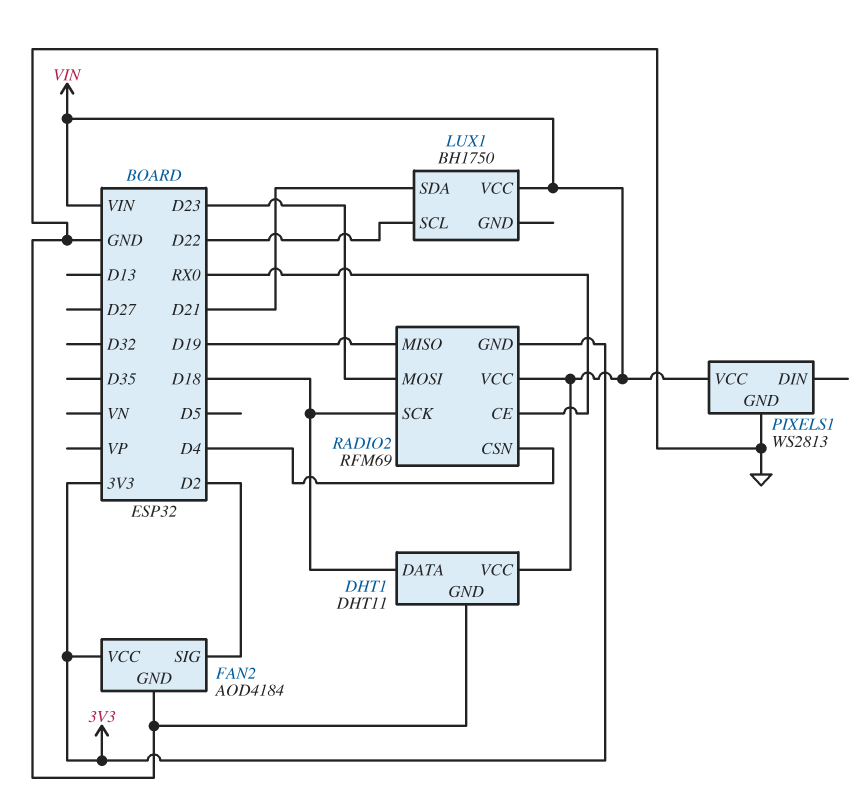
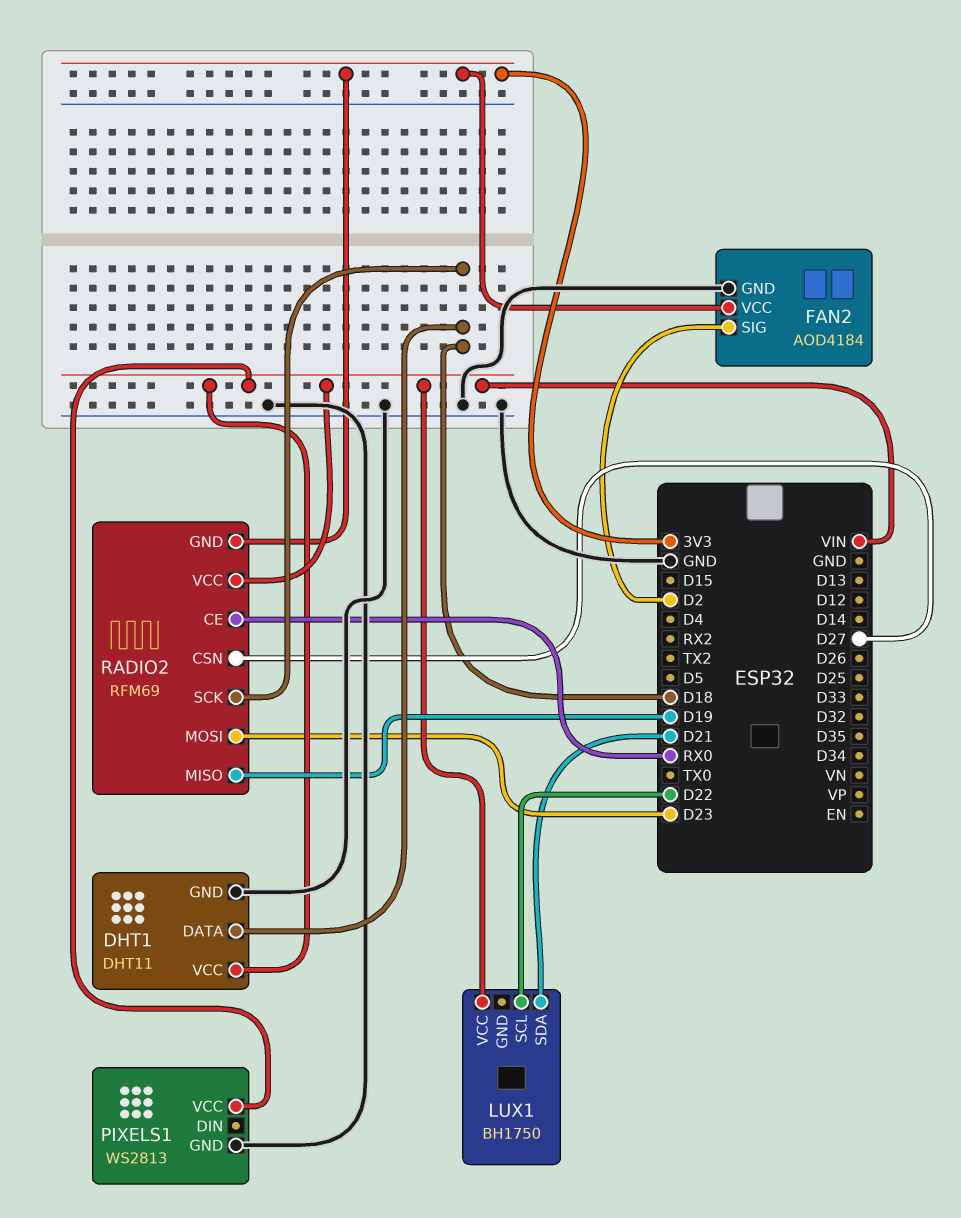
RADIO2 pin CSN: D4 -> D27

